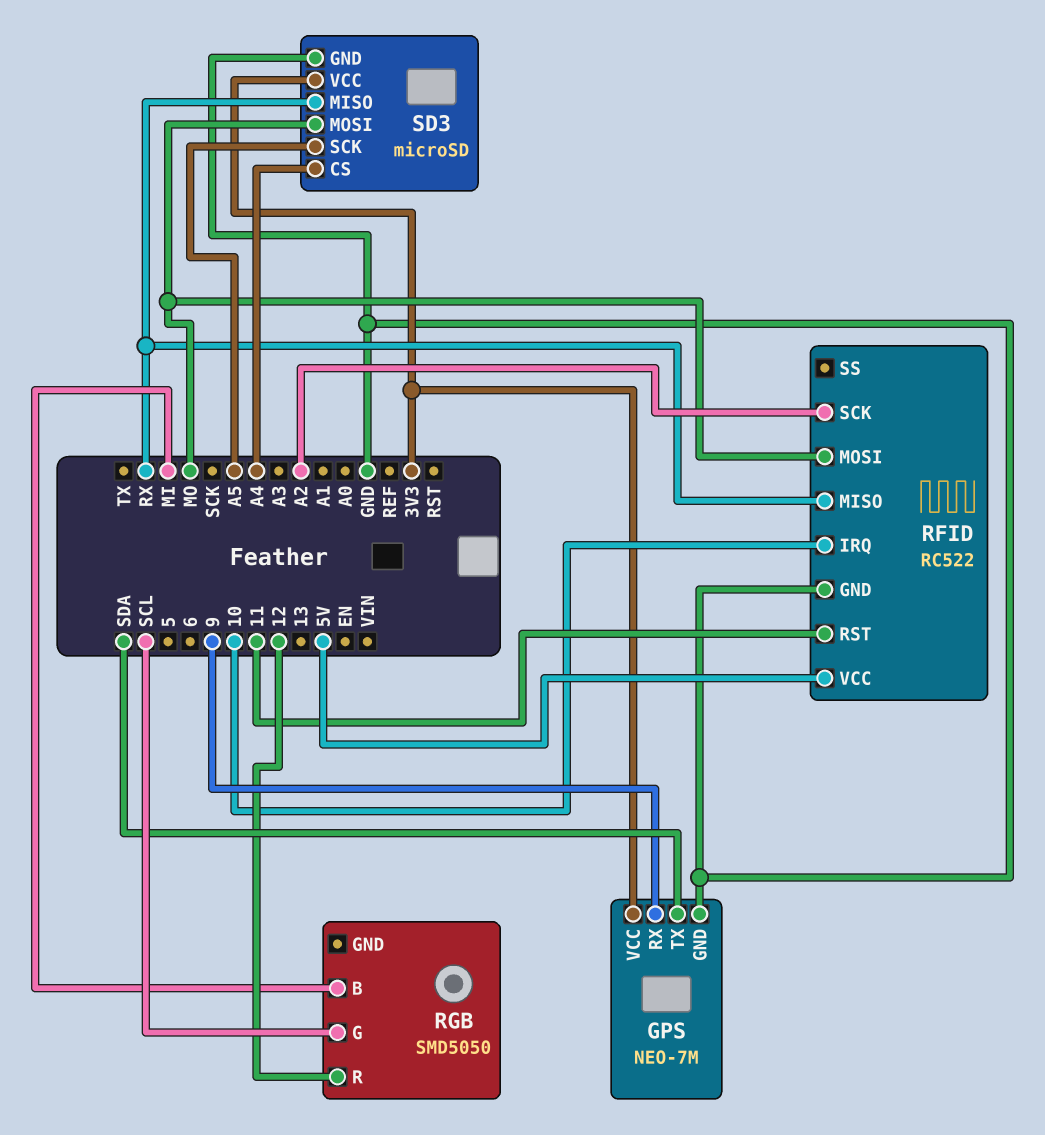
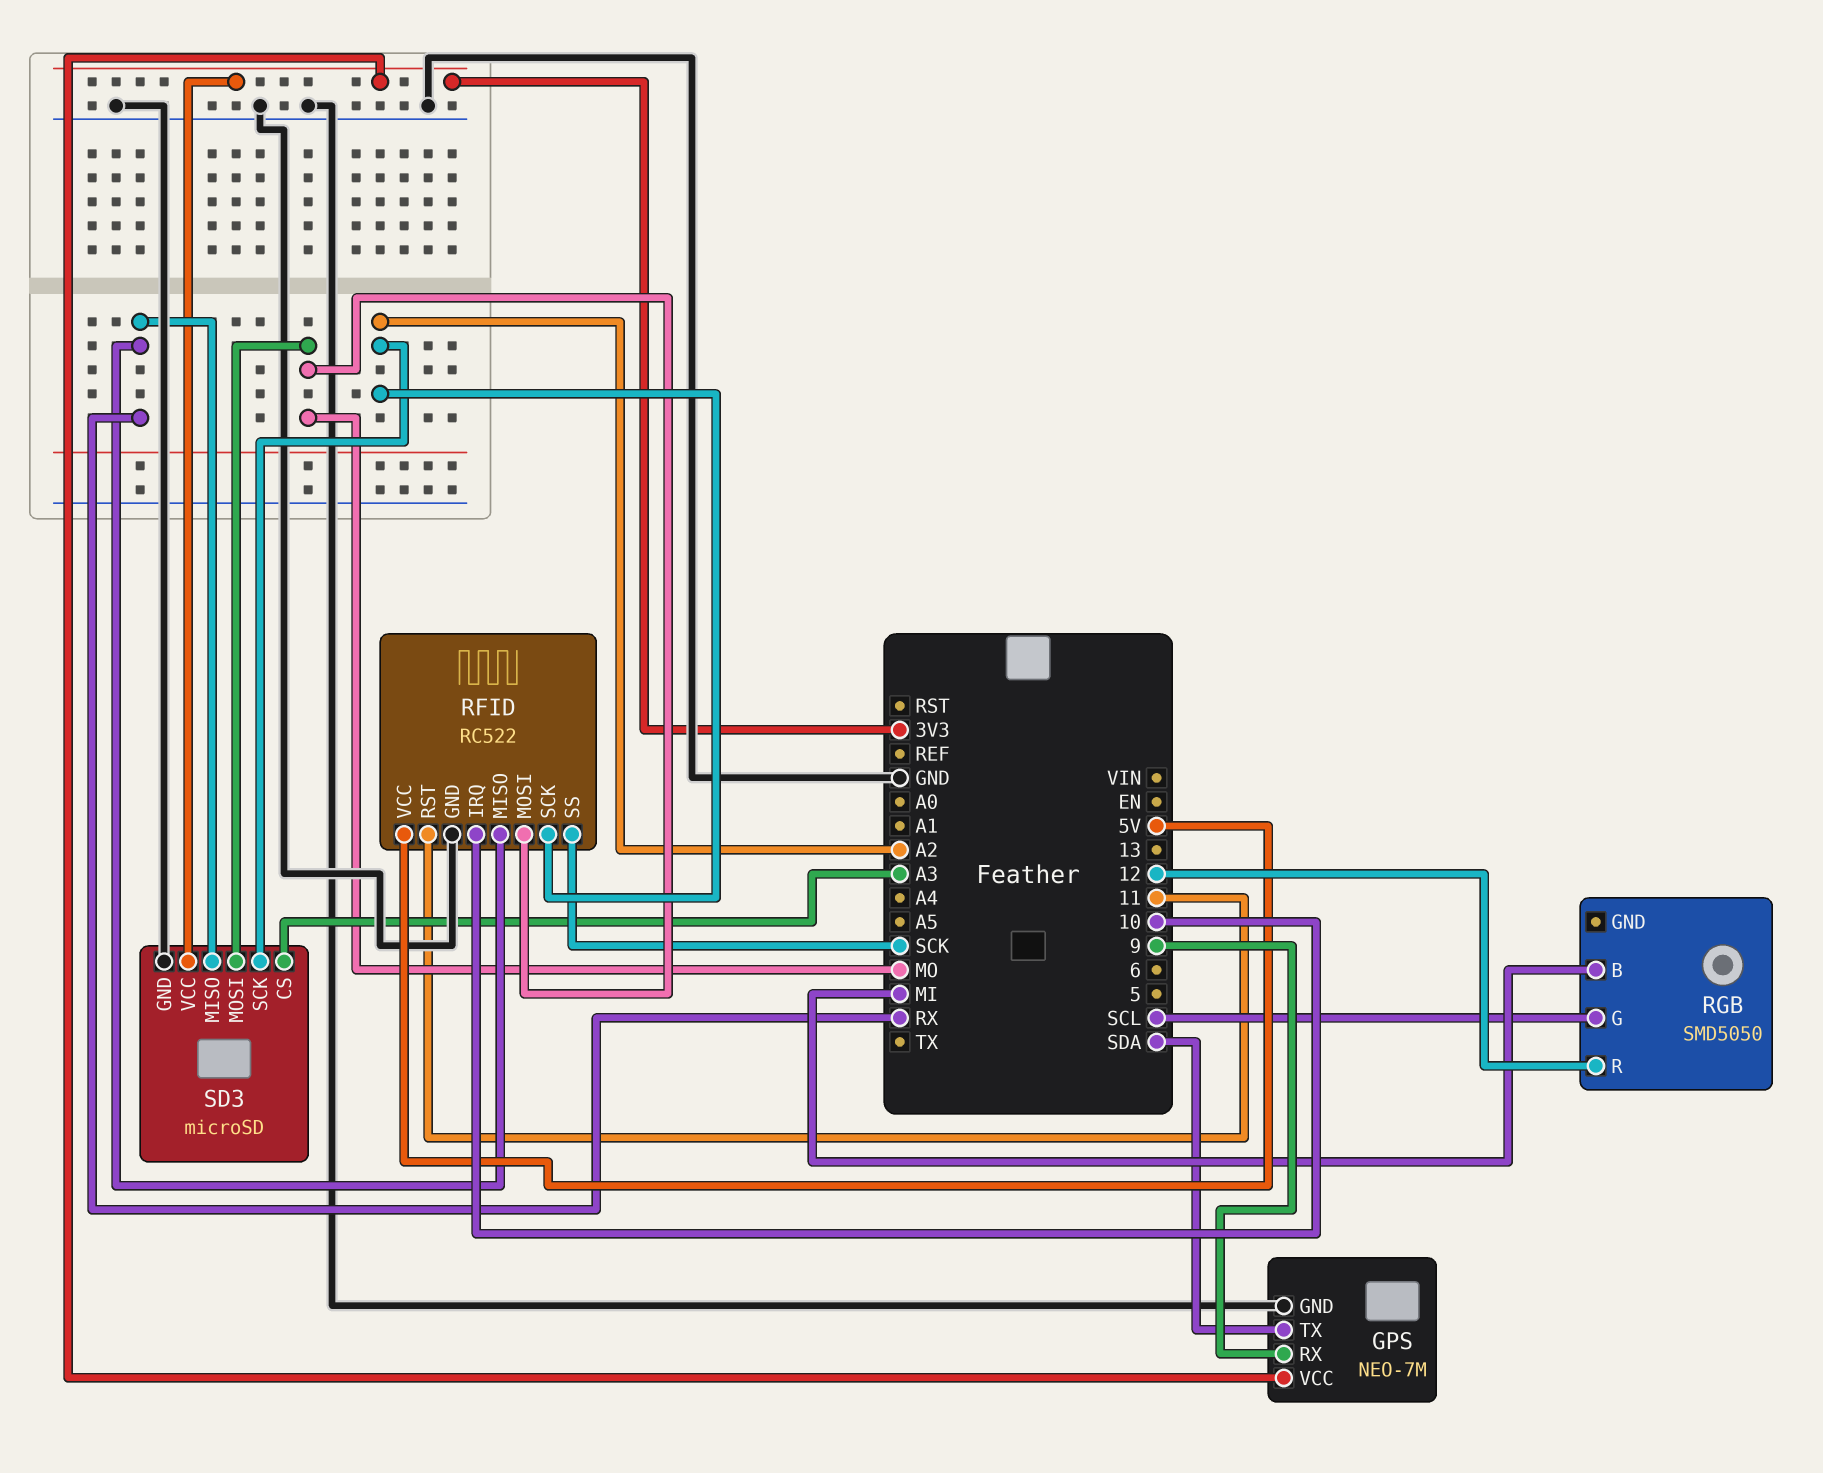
RFID pin SS: none -> SCK
SD3 pin CS: A4 -> A3
SD3 pin SCK: A5 -> A2

